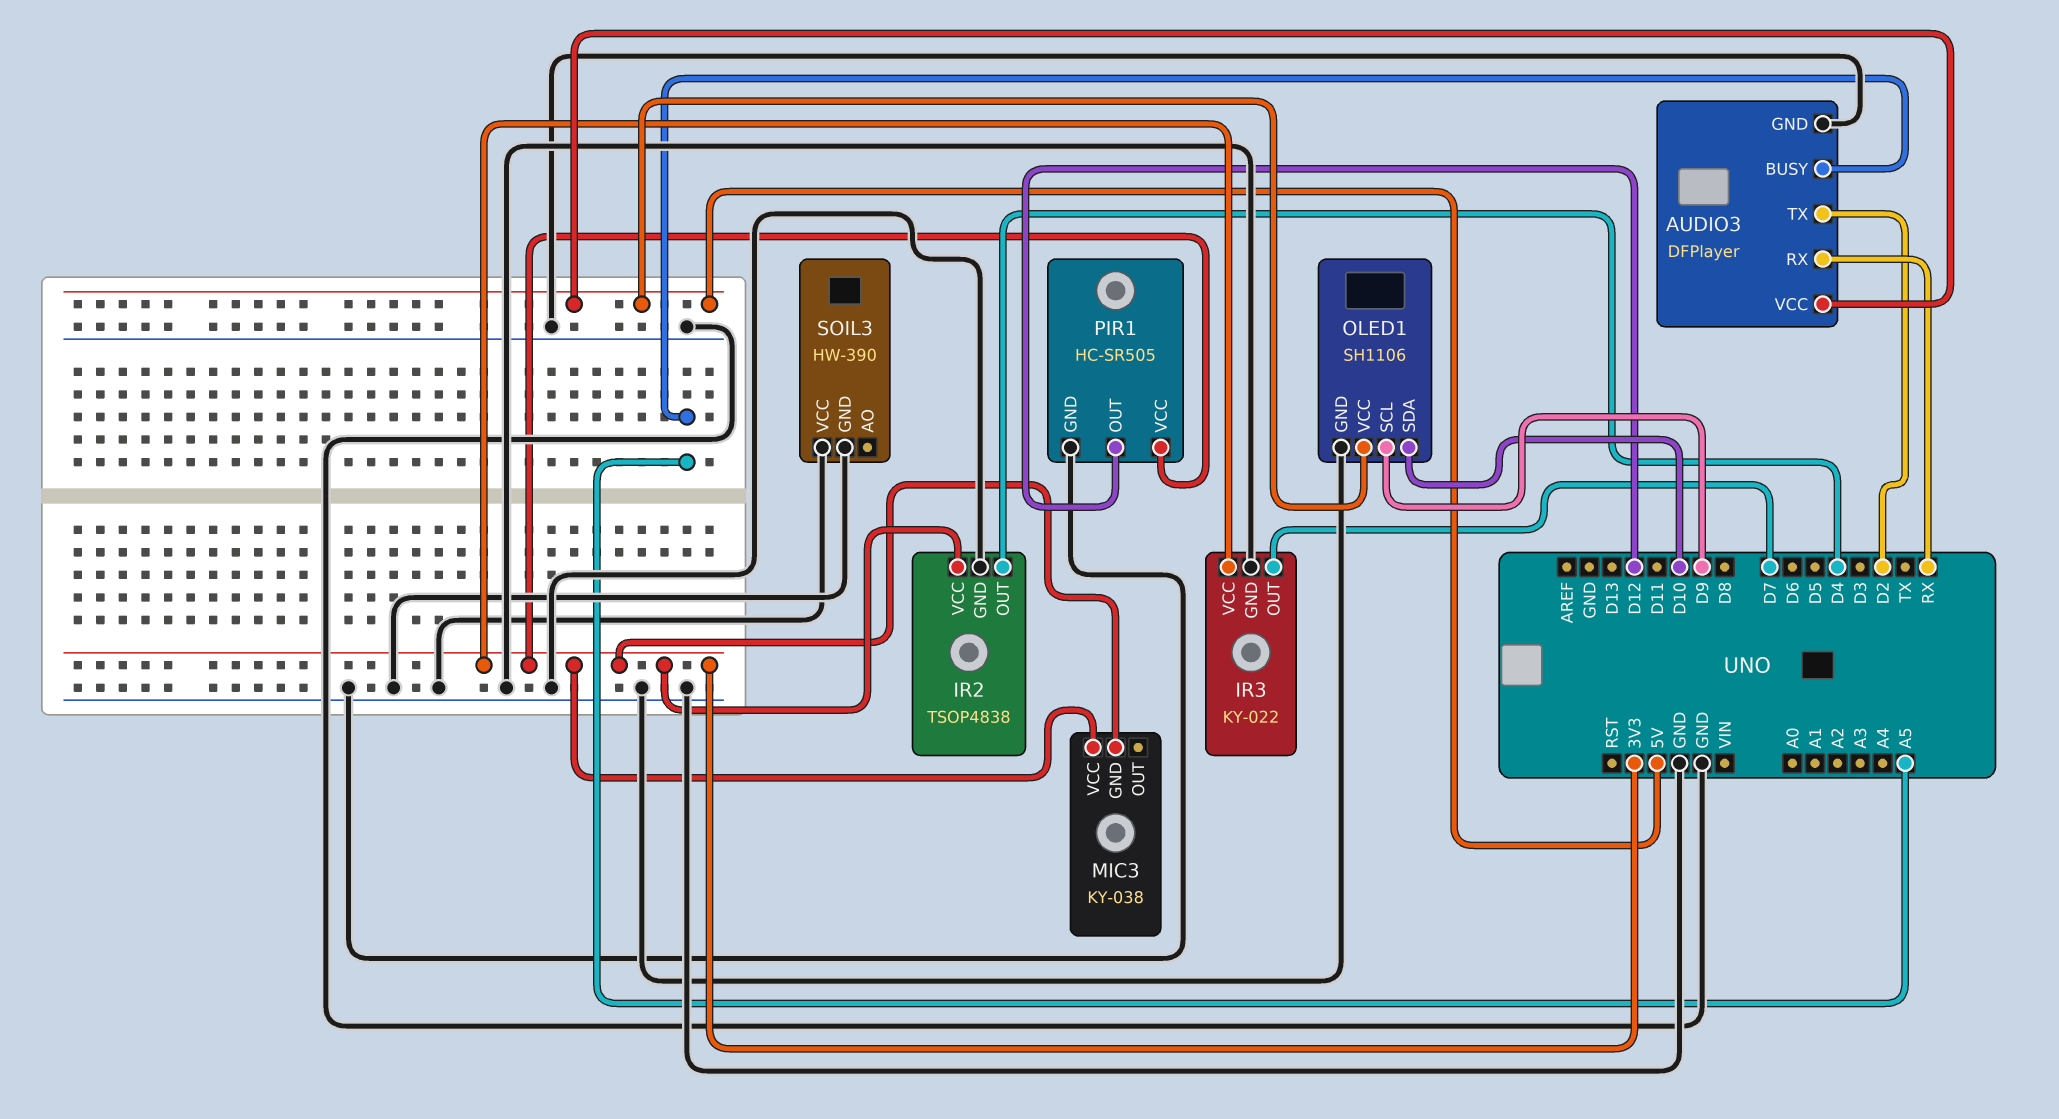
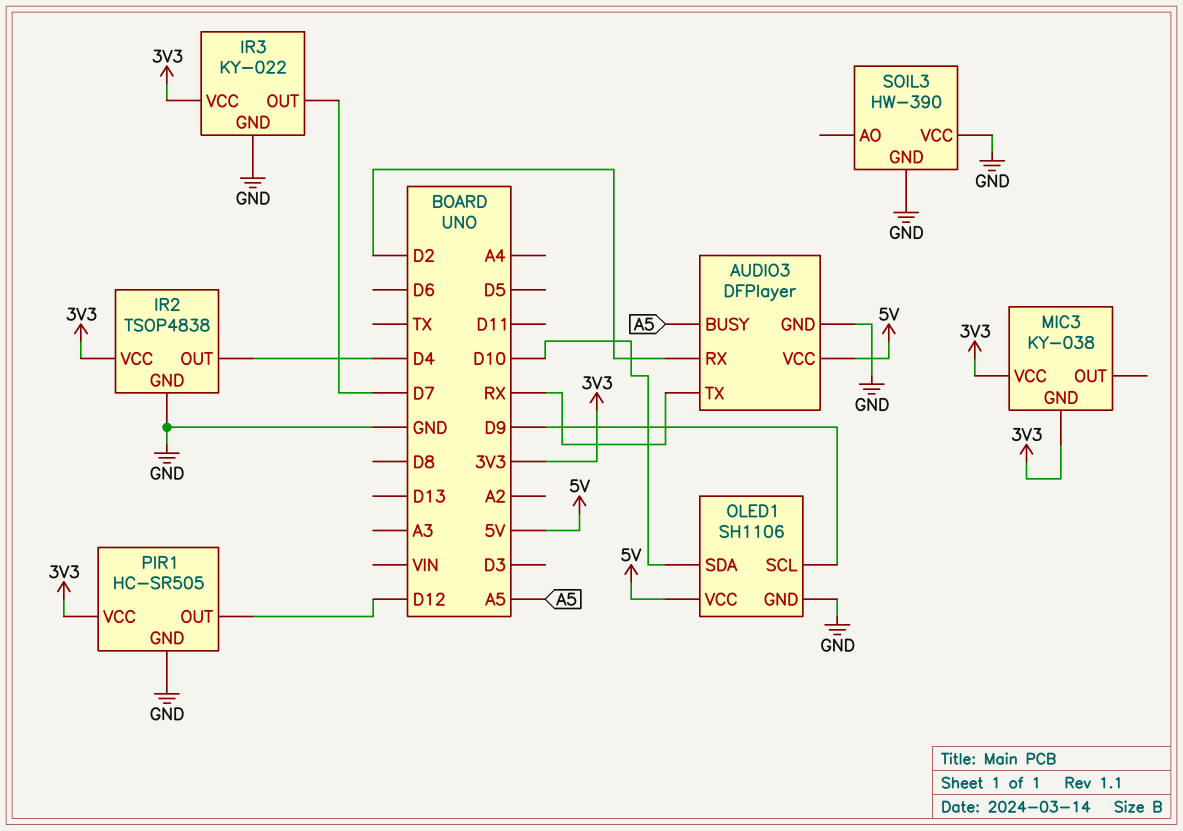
AUDIO3 pin RX: RX -> D2
AUDIO3 pin TX: D2 -> RX

